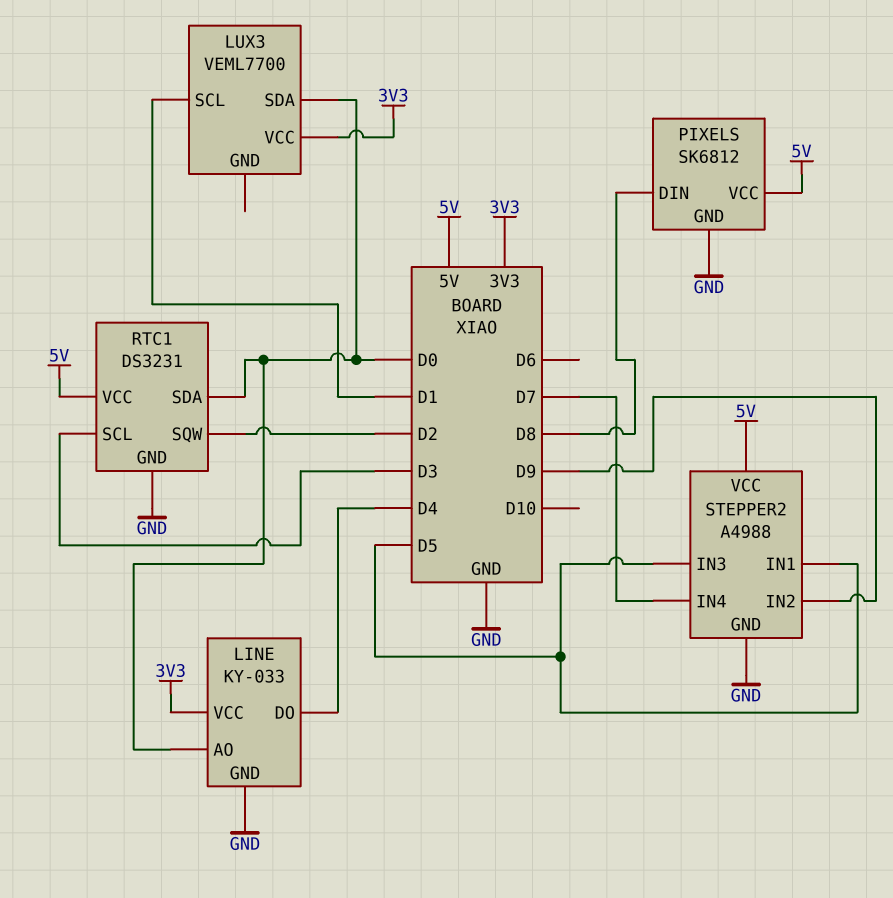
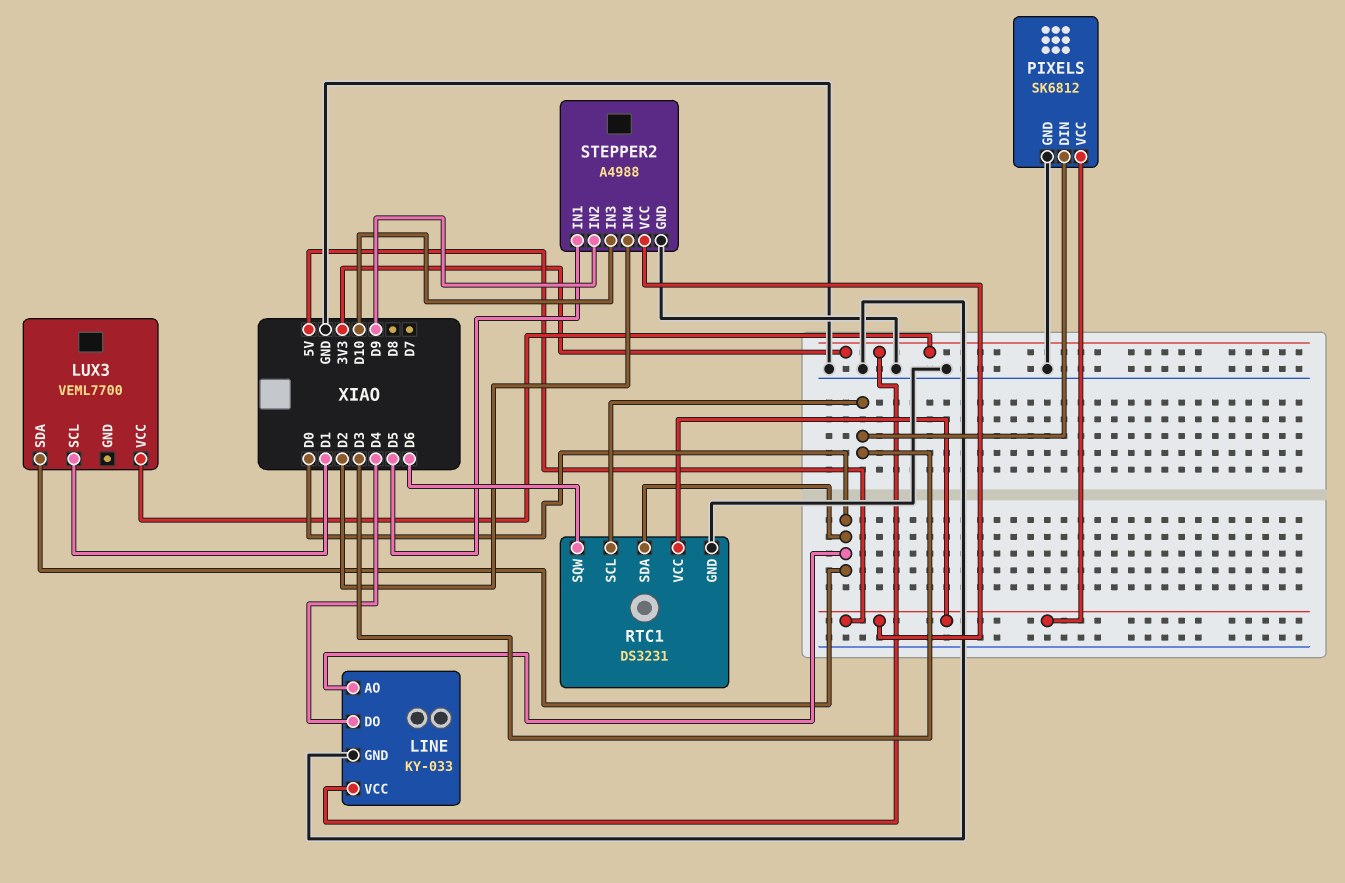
PIXELS pin DIN: D8 -> D3
RTC1 pin SQW: D2 -> D6
STEPPER2 pin IN3: D5 -> D10
STEPPER2 pin IN4: D7 -> D2

